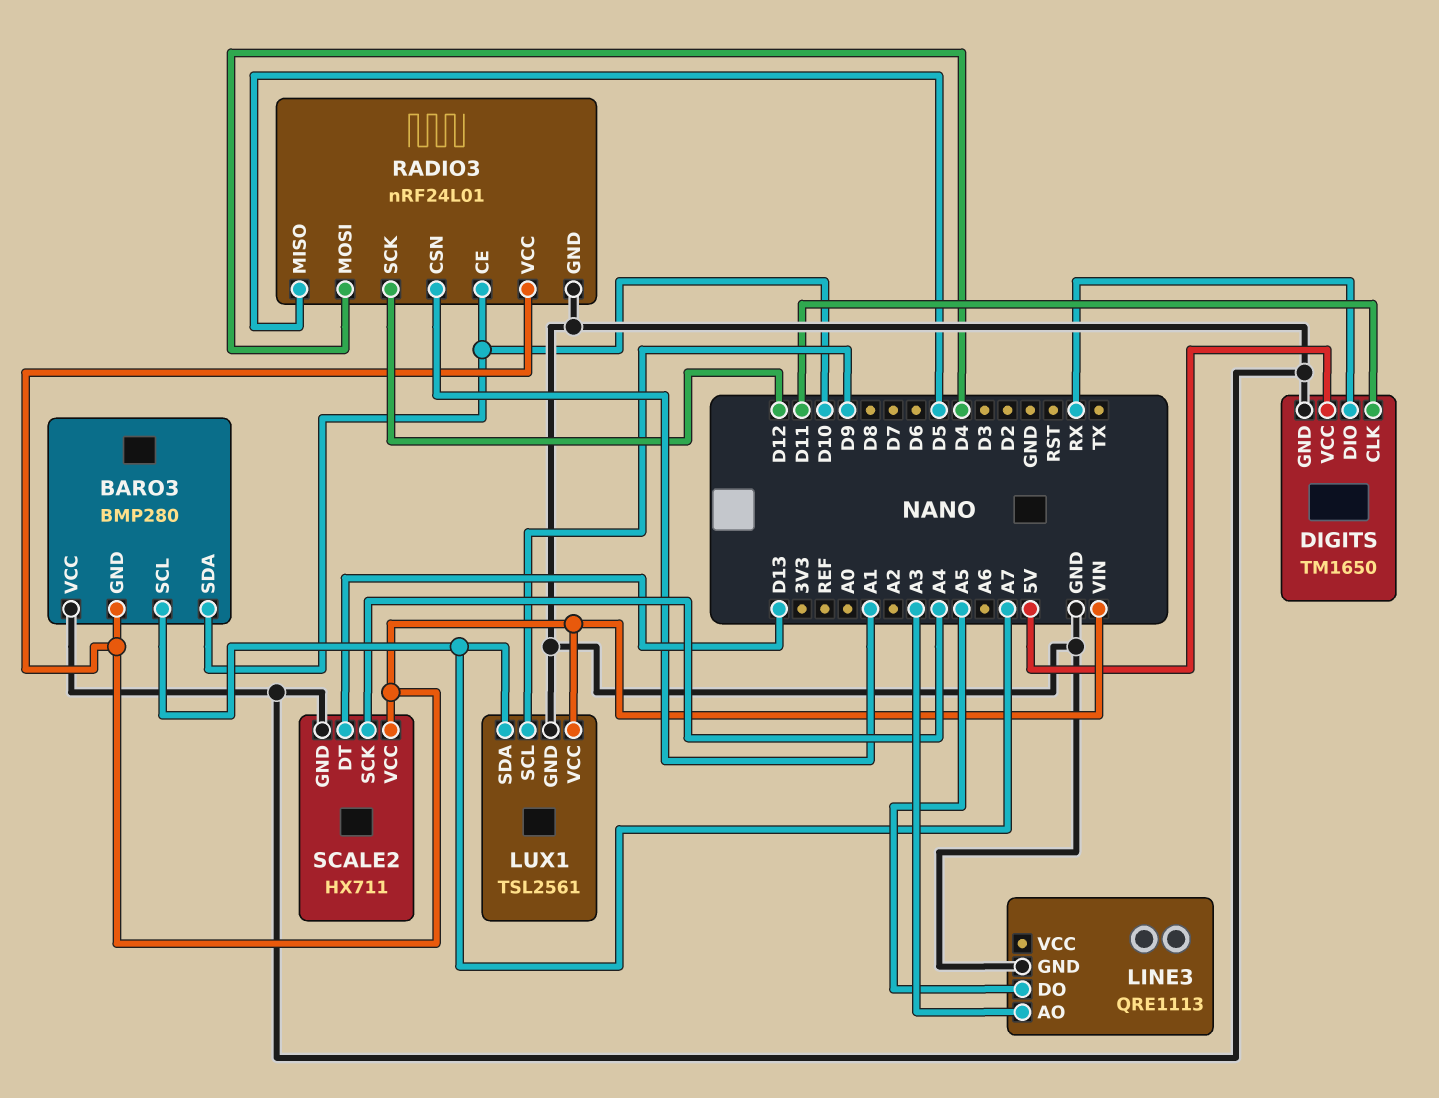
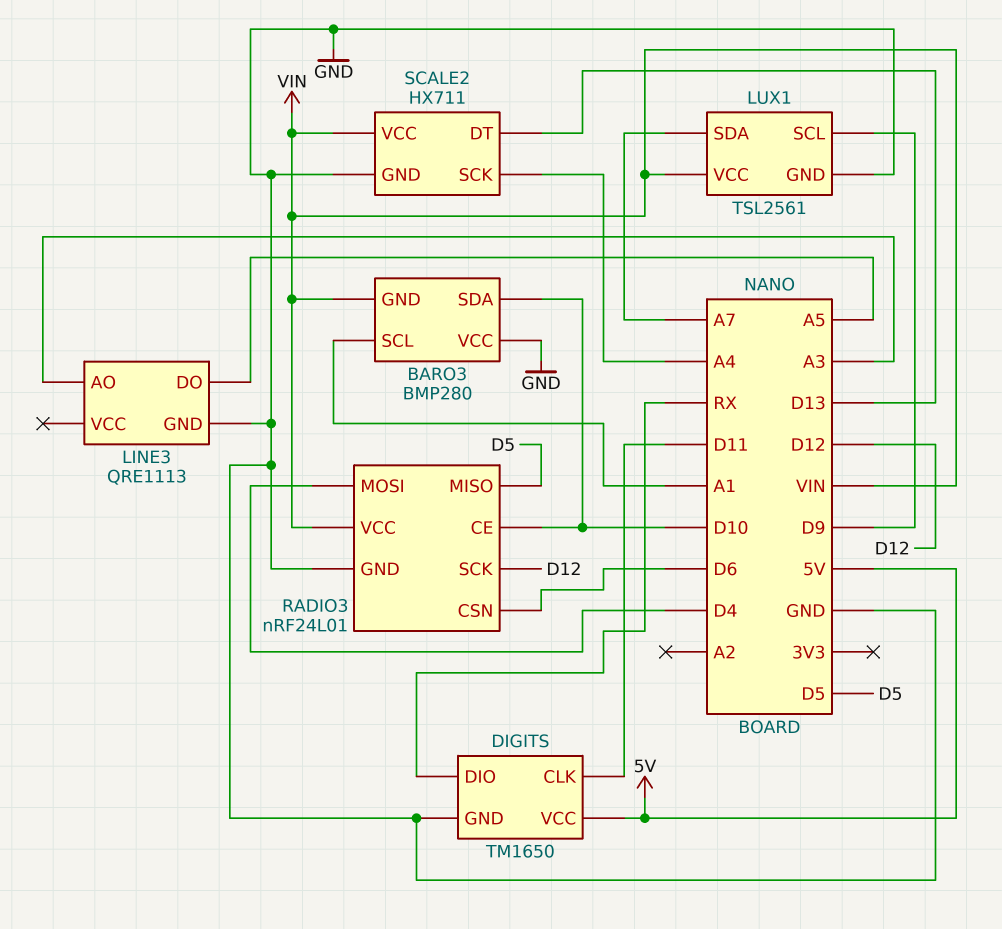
BARO3 pin SCL: A7 -> A1
RADIO3 pin CSN: A1 -> D6

